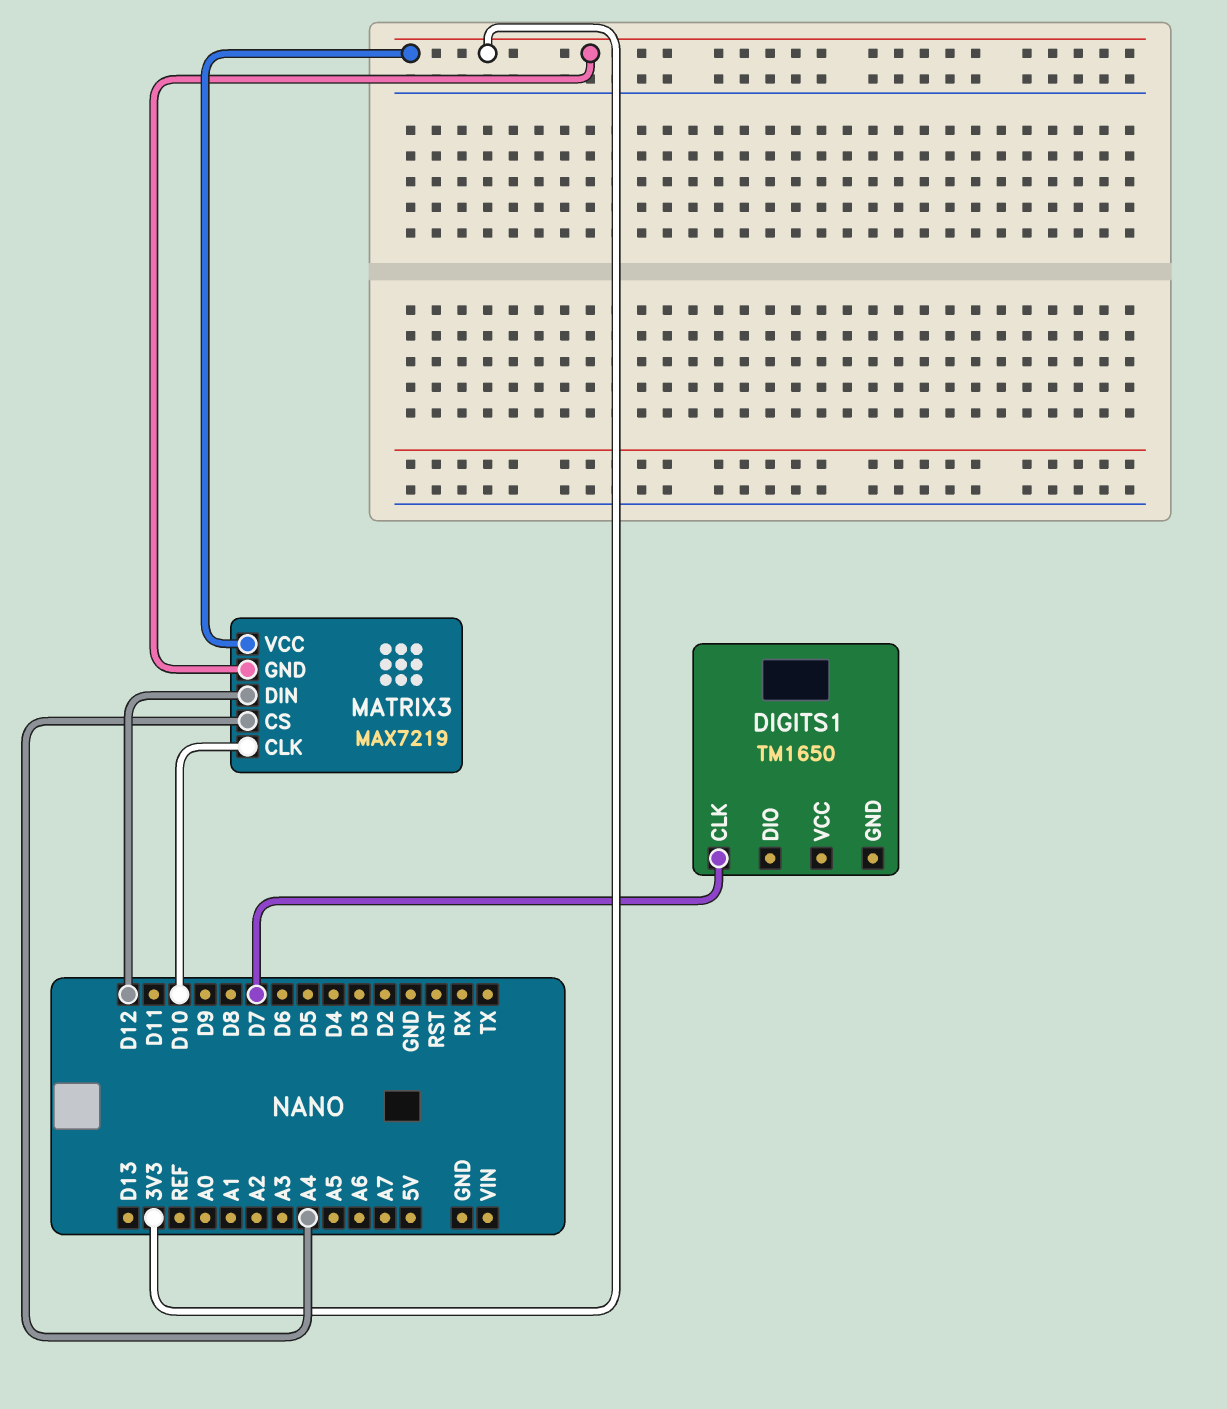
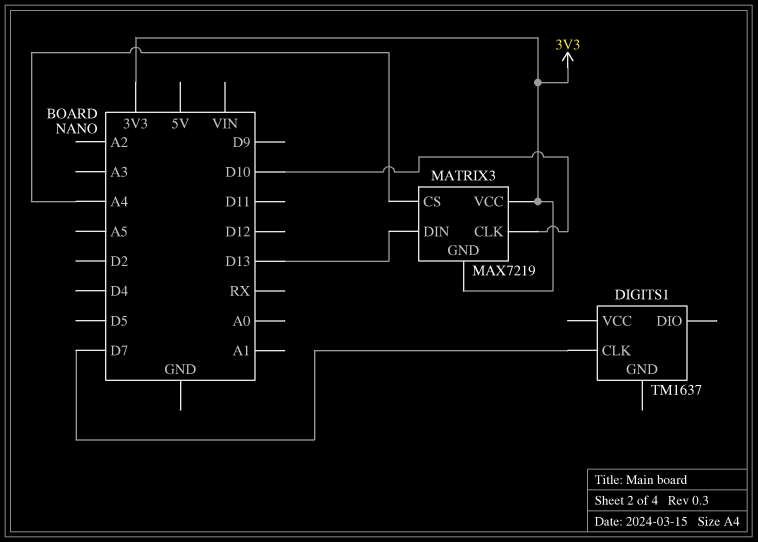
DIGITS1: TM1650 -> TM1637
MATRIX3 pin DIN: D12 -> D13

